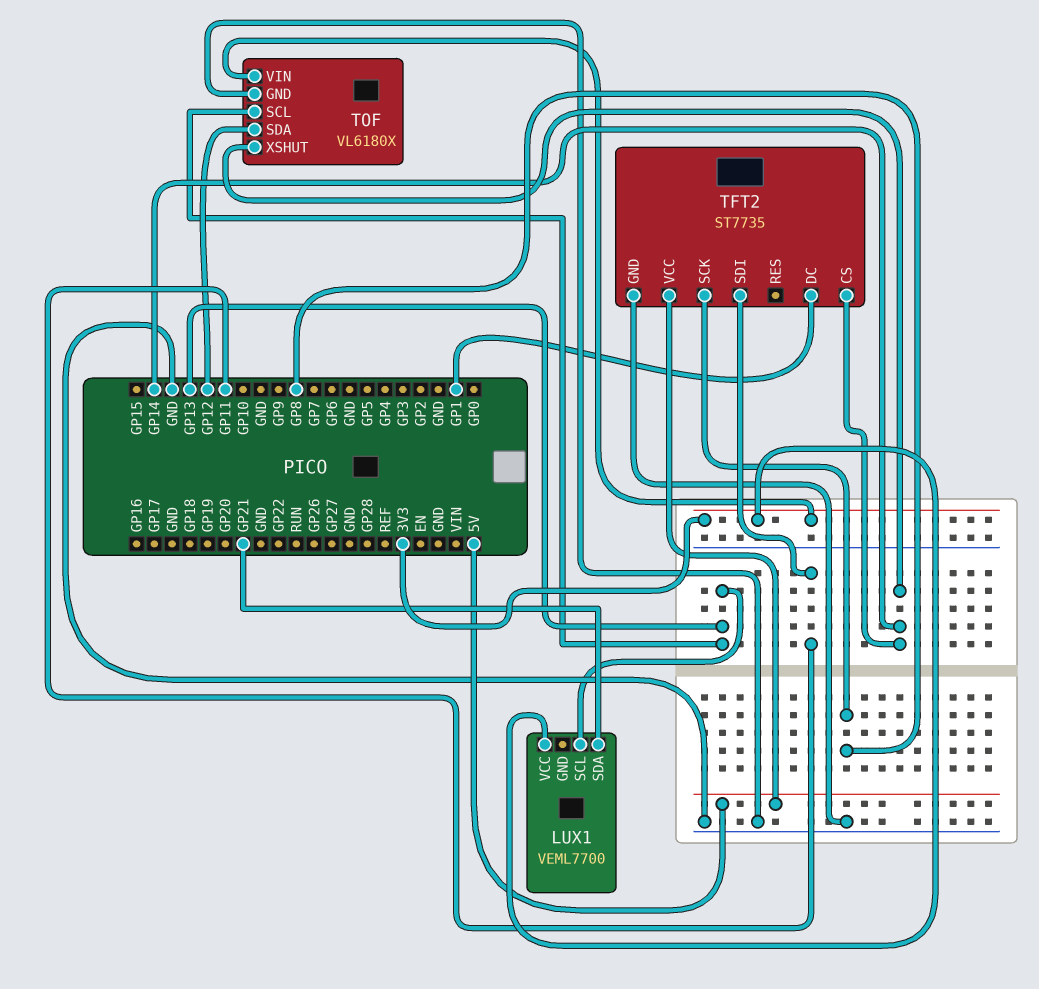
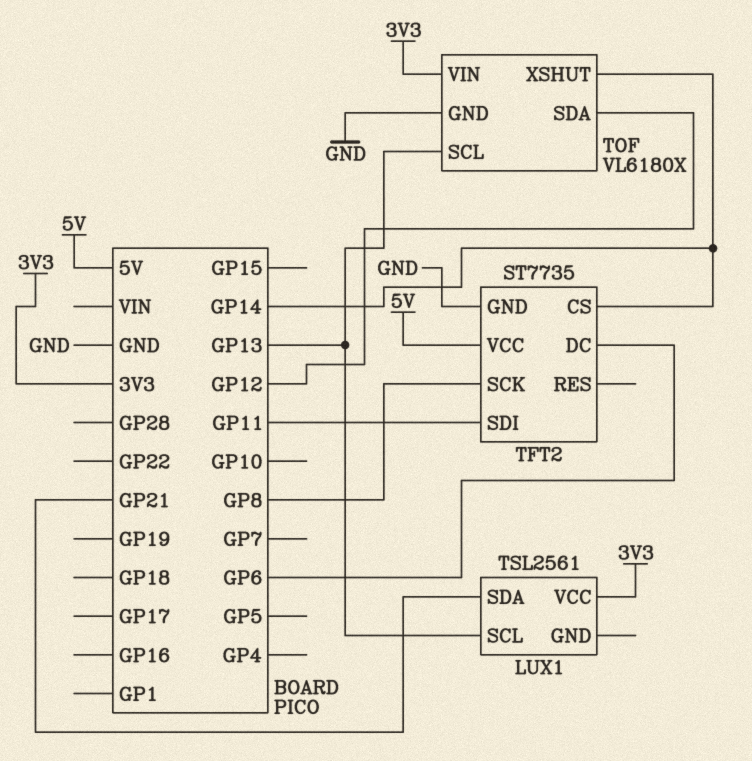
LUX1: VEML7700 -> TSL2561
TFT2 pin DC: GP1 -> GP6

